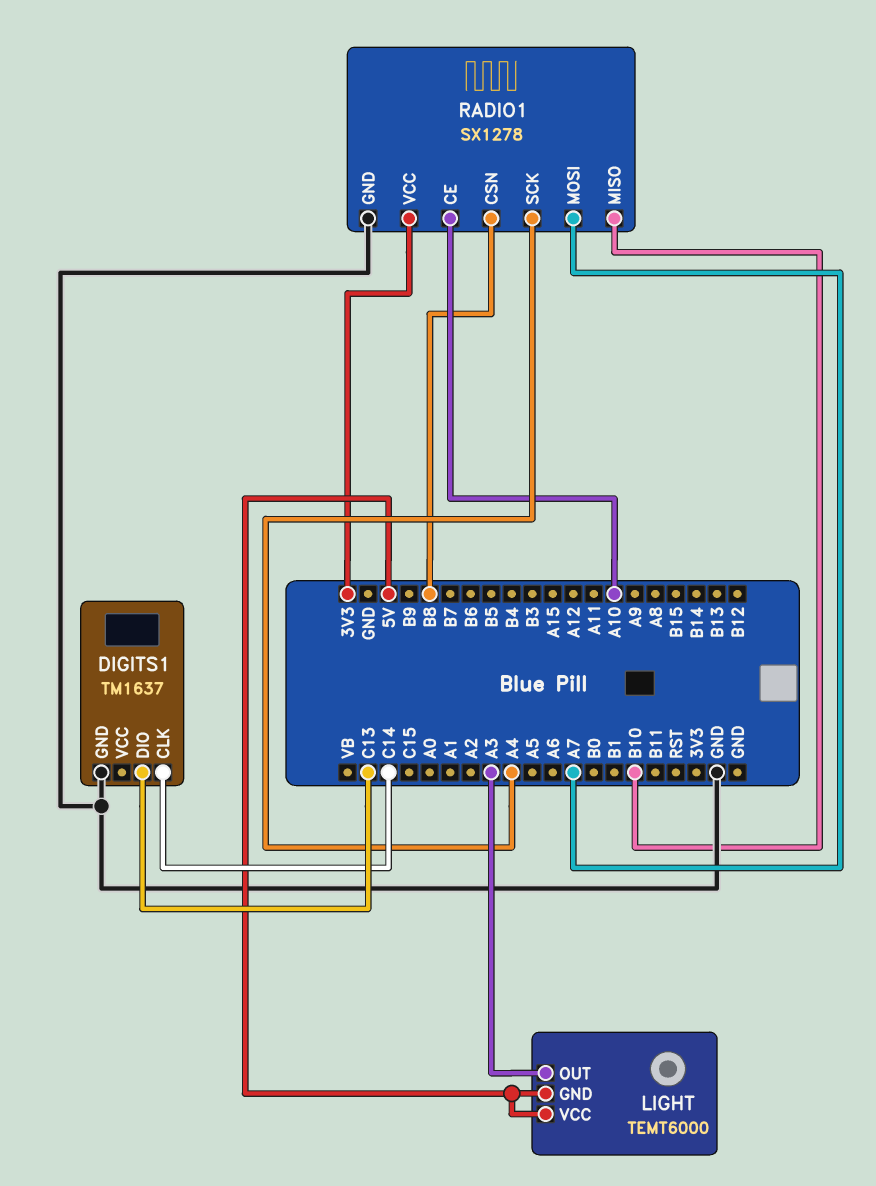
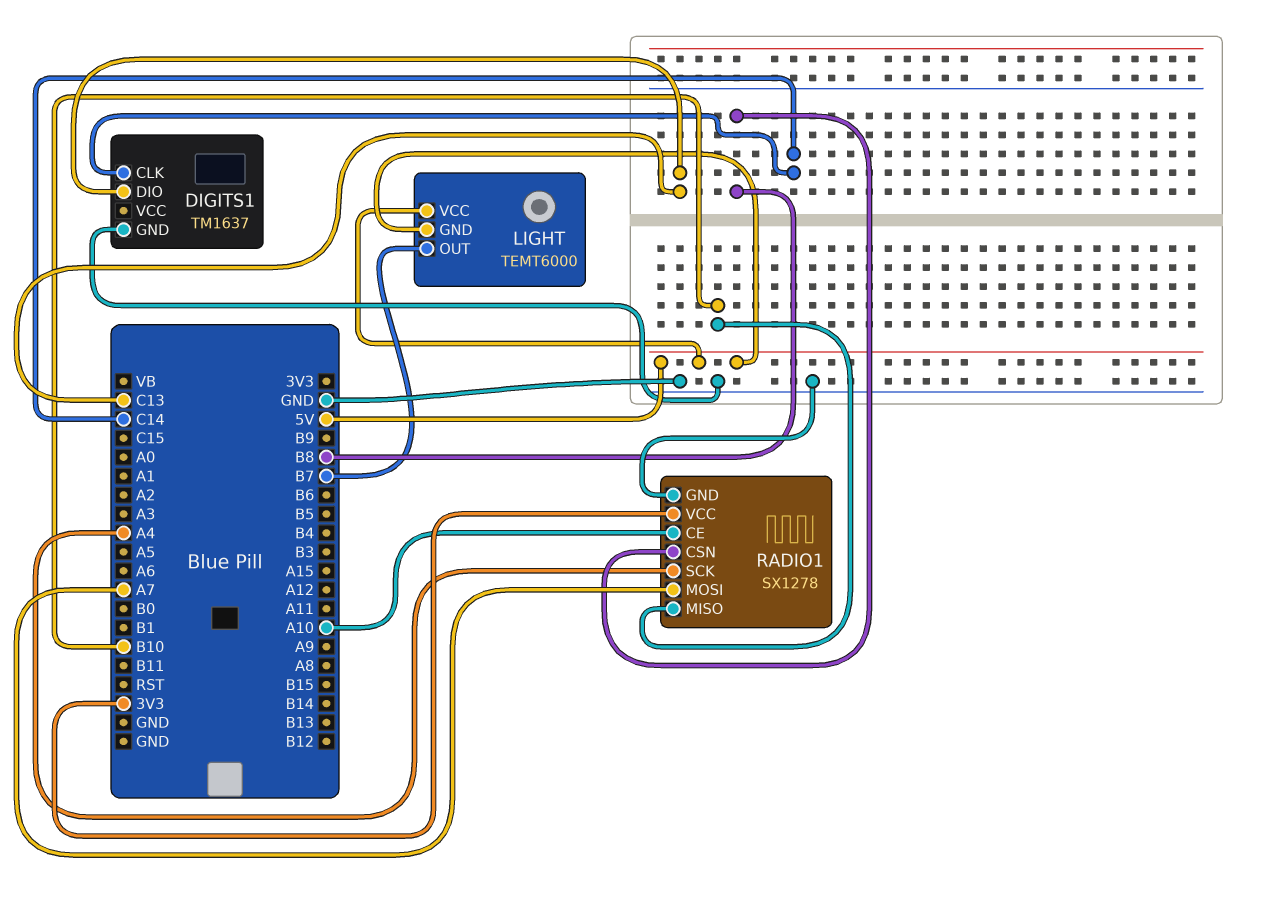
LIGHT pin OUT: A3 -> B7

